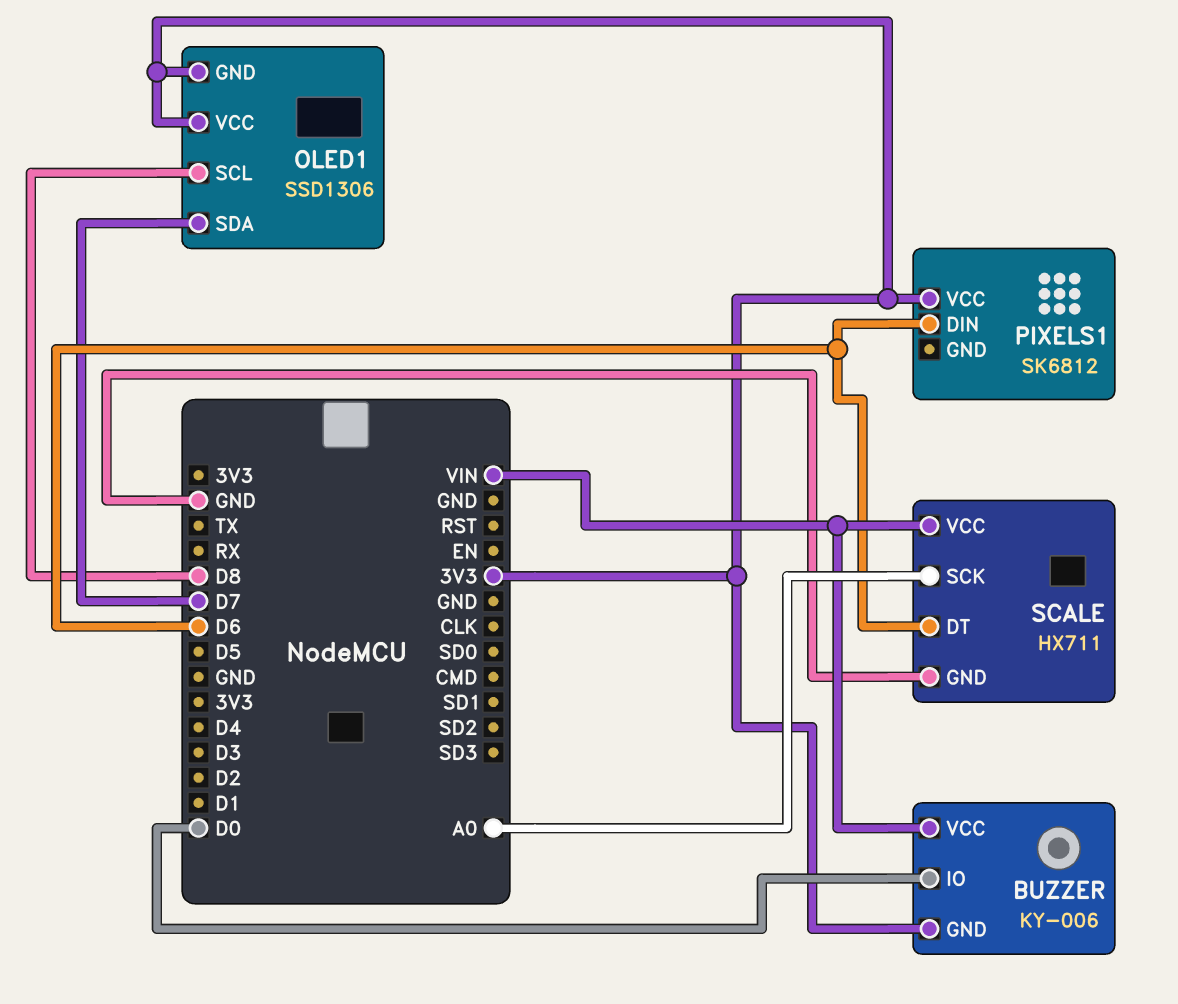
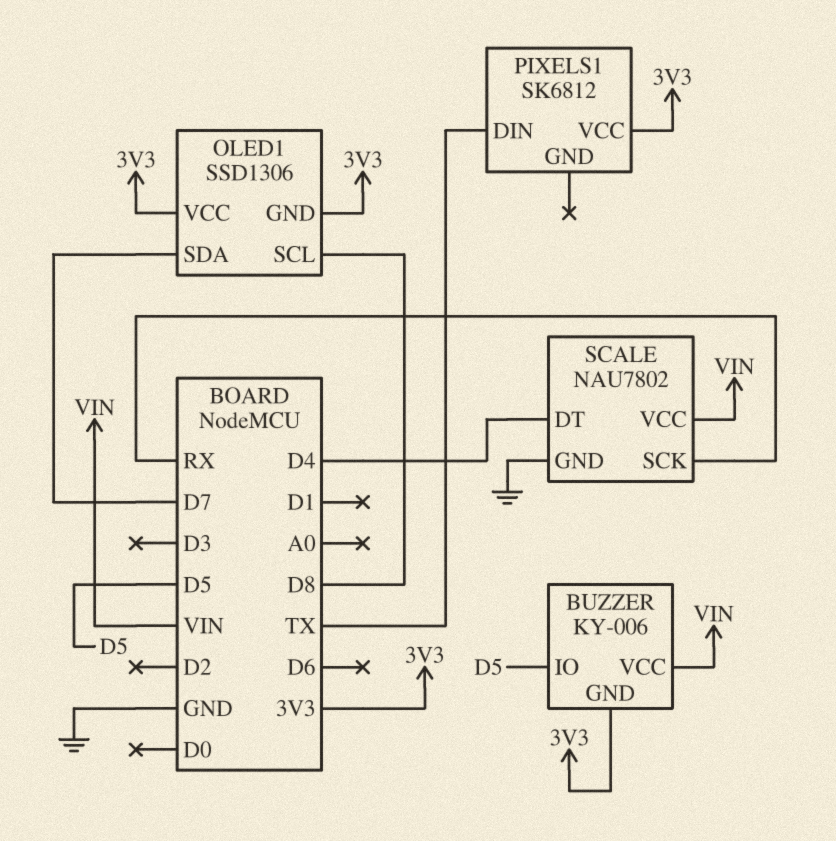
BUZZER pin IO: D0 -> D5
PIXELS1 pin DIN: D6 -> TX
SCALE: HX711 -> NAU7802
SCALE pin DT: D6 -> D4
SCALE pin SCK: A0 -> RX

